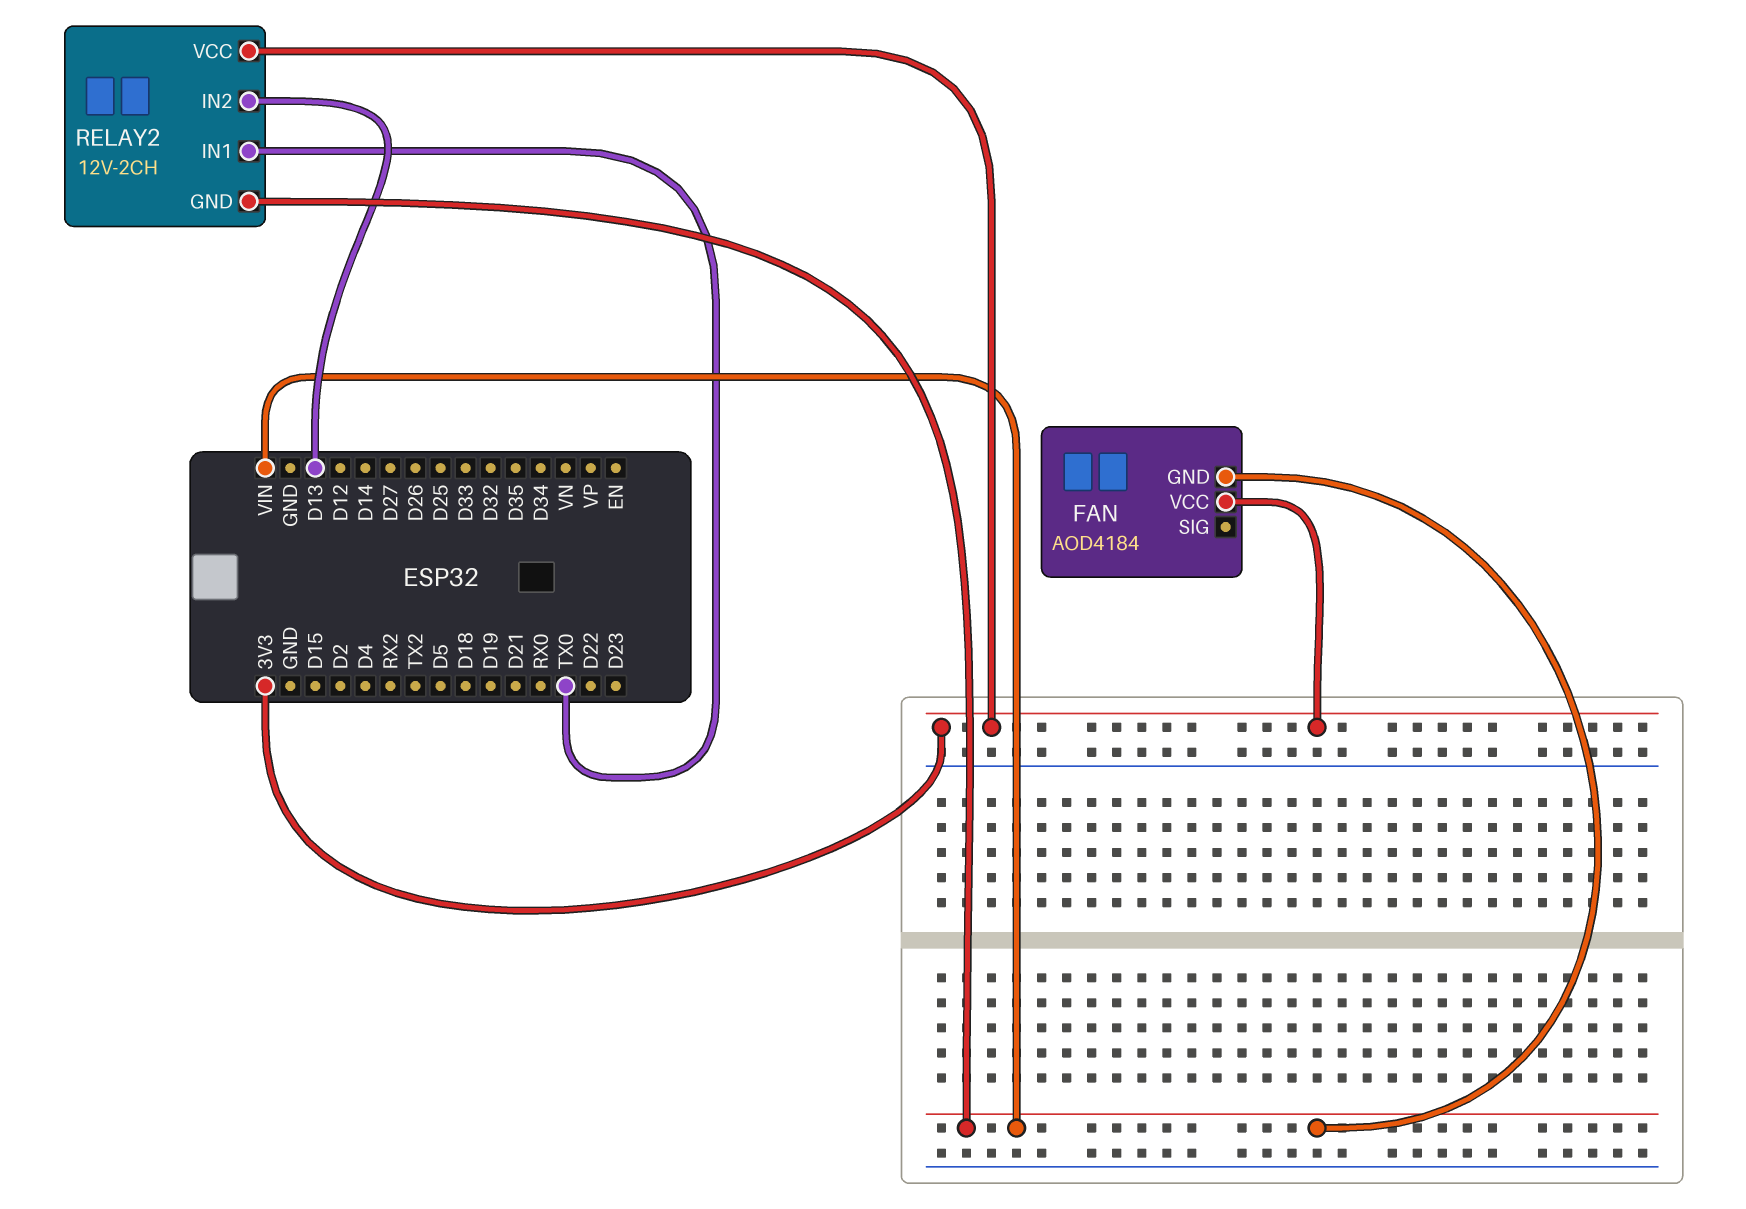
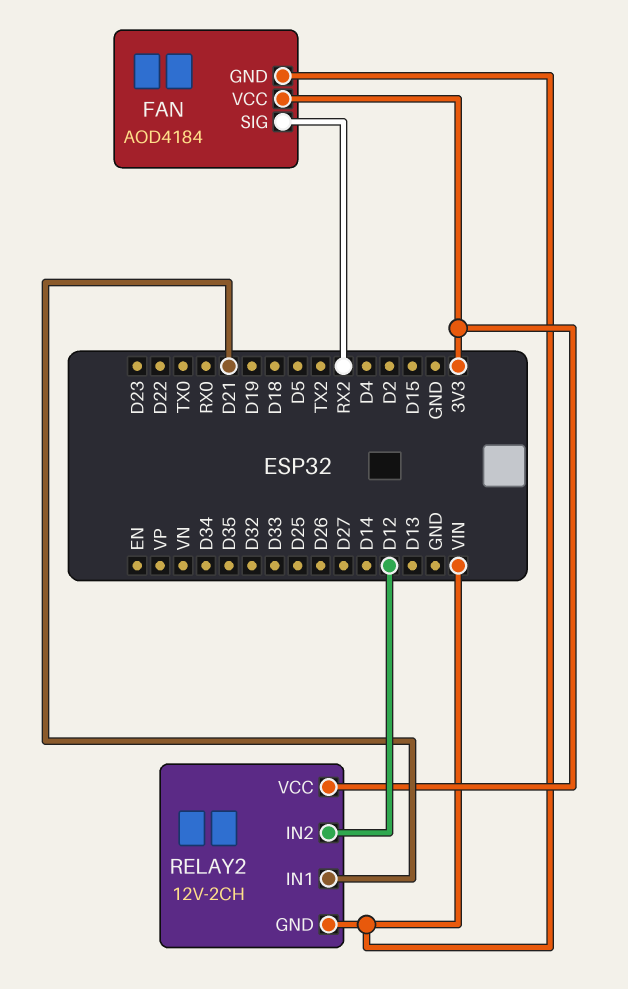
FAN pin SIG: none -> RX2
RELAY2 pin IN1: TX0 -> D21
RELAY2 pin IN2: D13 -> D12

